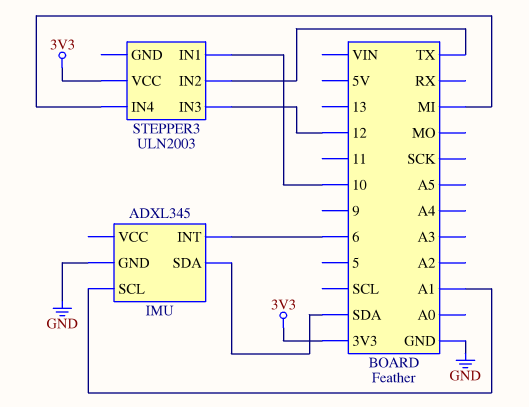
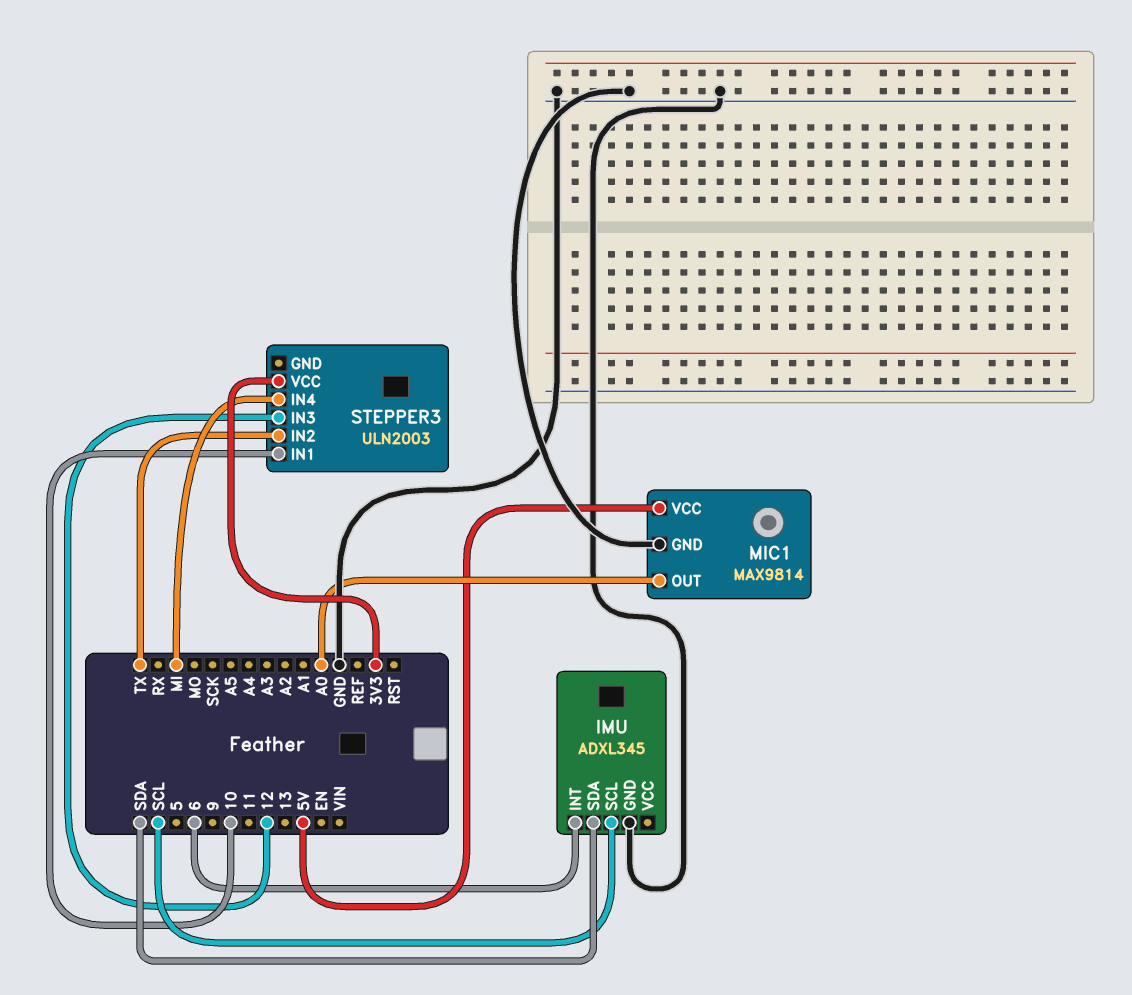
IMU pin SCL: A1 -> SCL
MIC1: none -> MAX9814
MIC1 pin GND: none -> GND
MIC1 pin OUT: none -> A0
MIC1 pin VCC: none -> 5V

